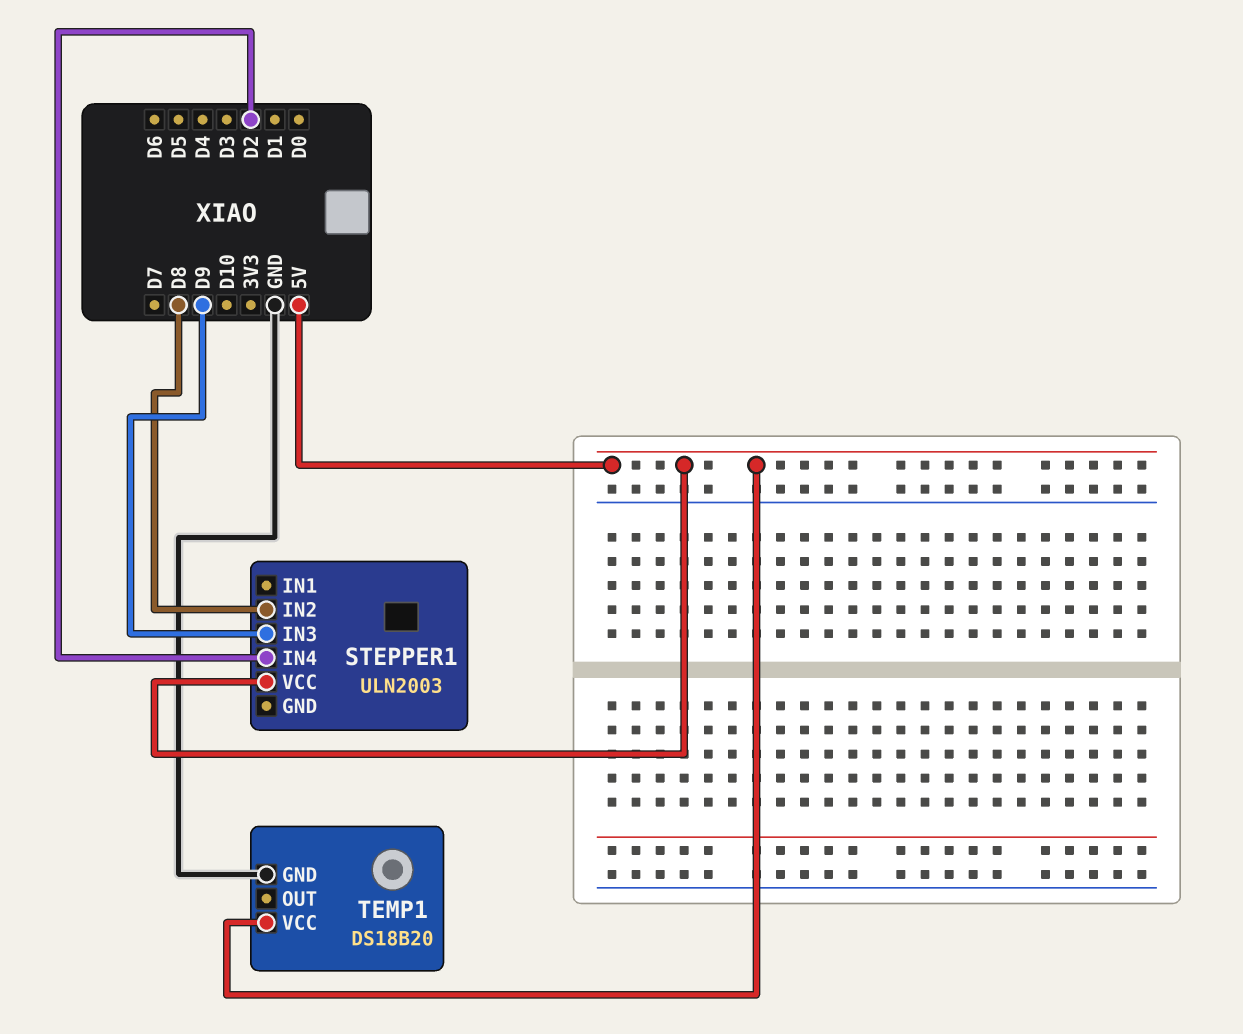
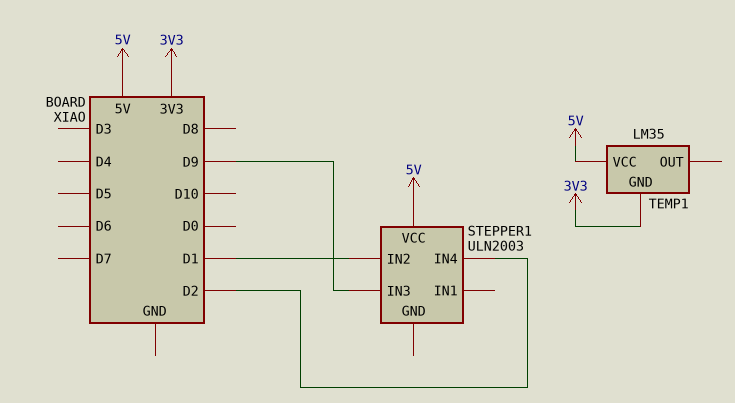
STEPPER1 pin IN2: D8 -> D1
TEMP1: DS18B20 -> LM35
TEMP1 pin GND: GND -> 3V3

